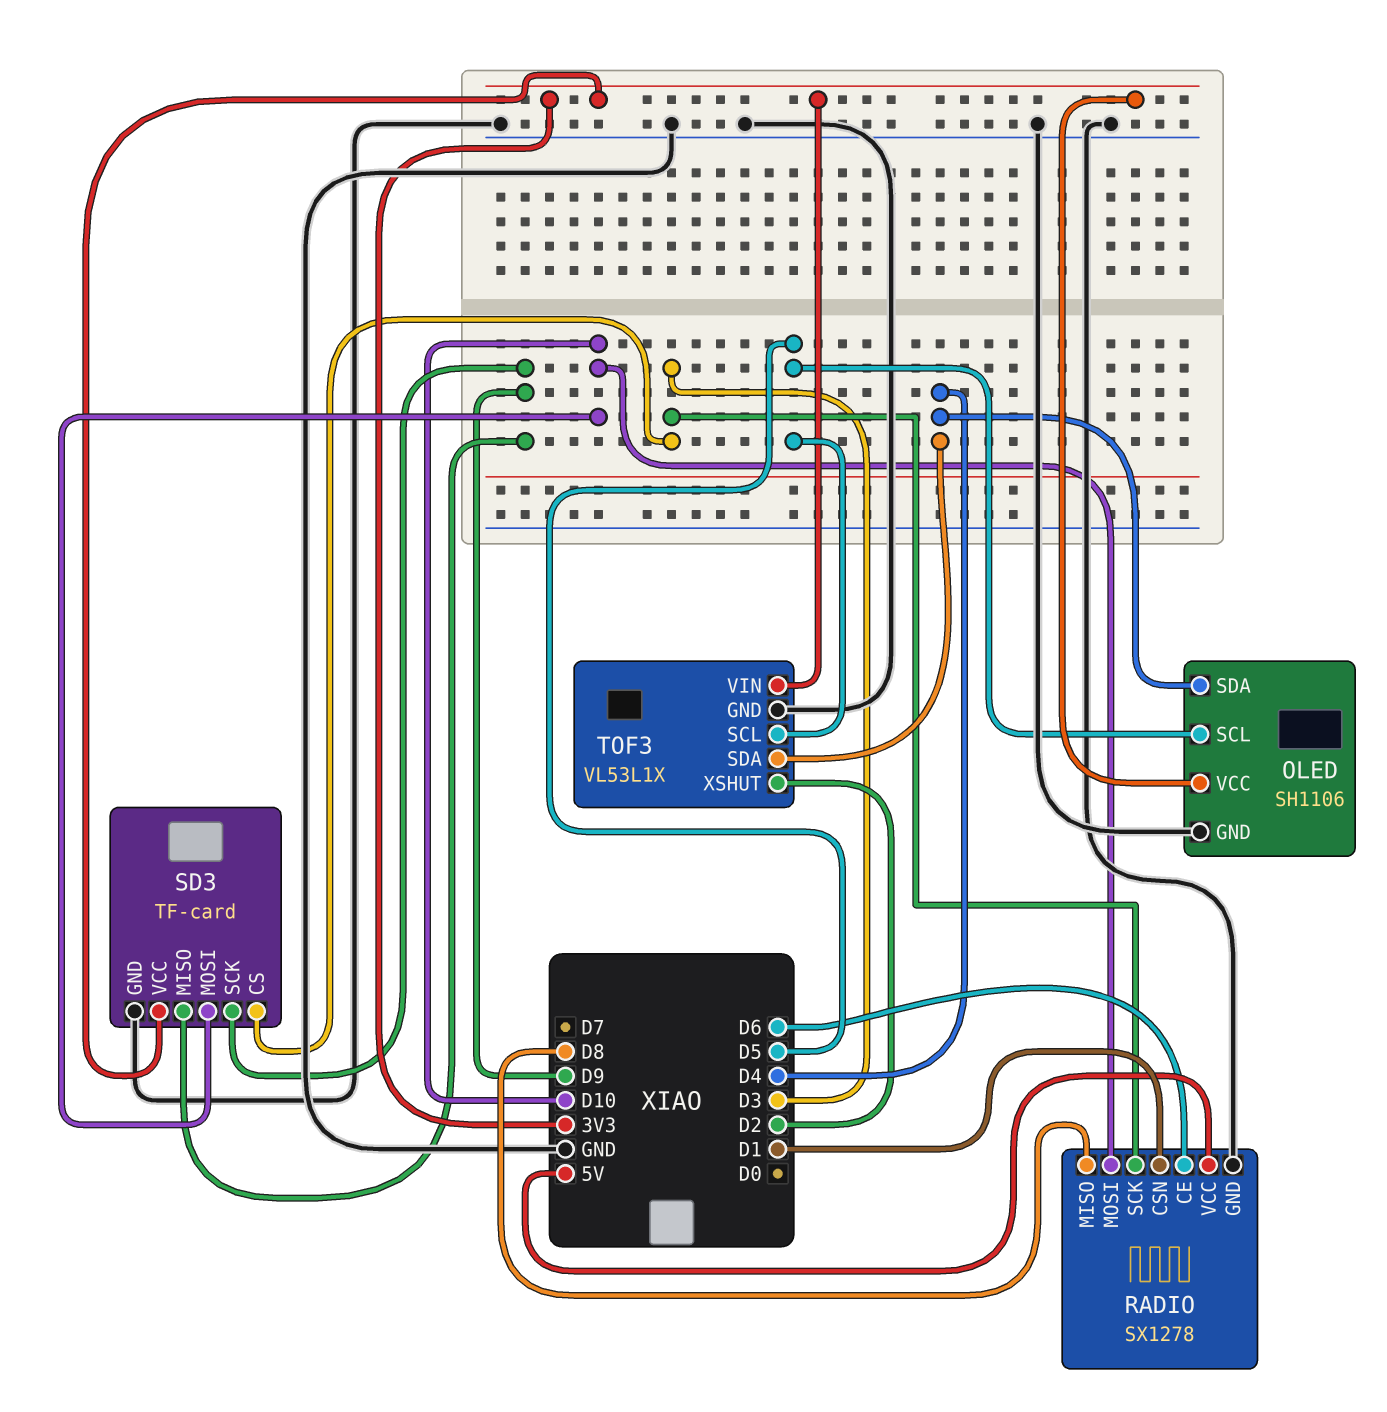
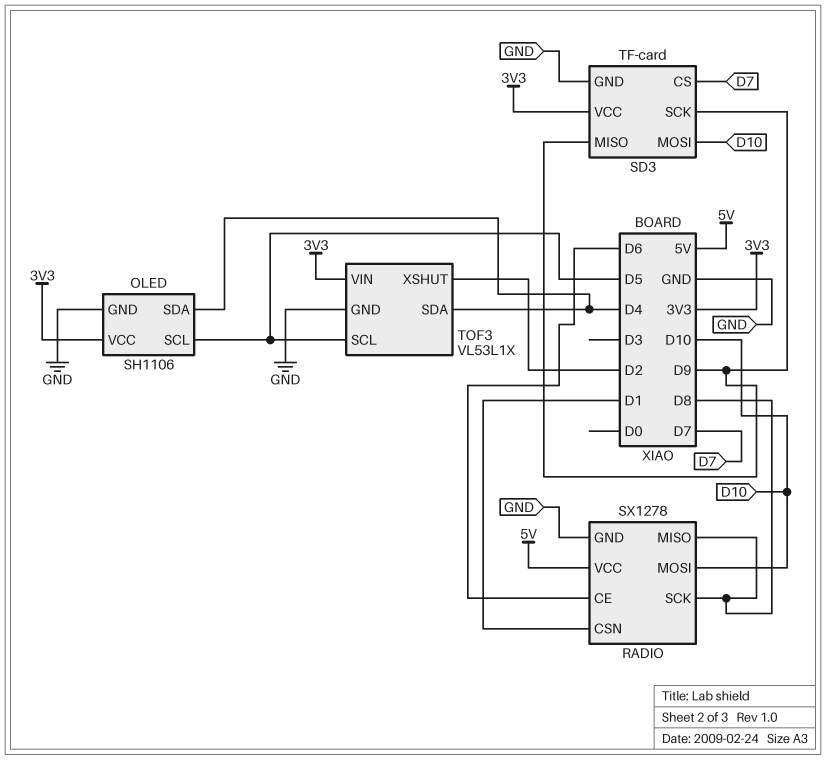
RADIO pin SCK: D3 -> D8
SD3 pin CS: D3 -> D7

